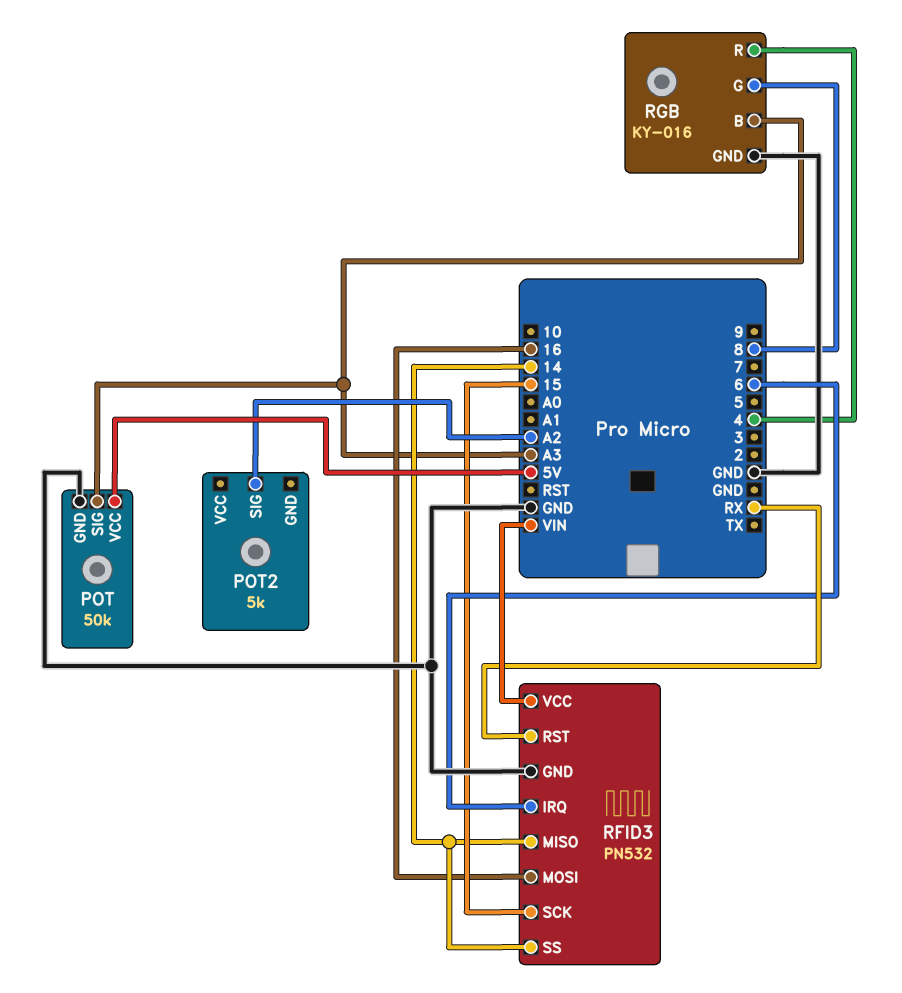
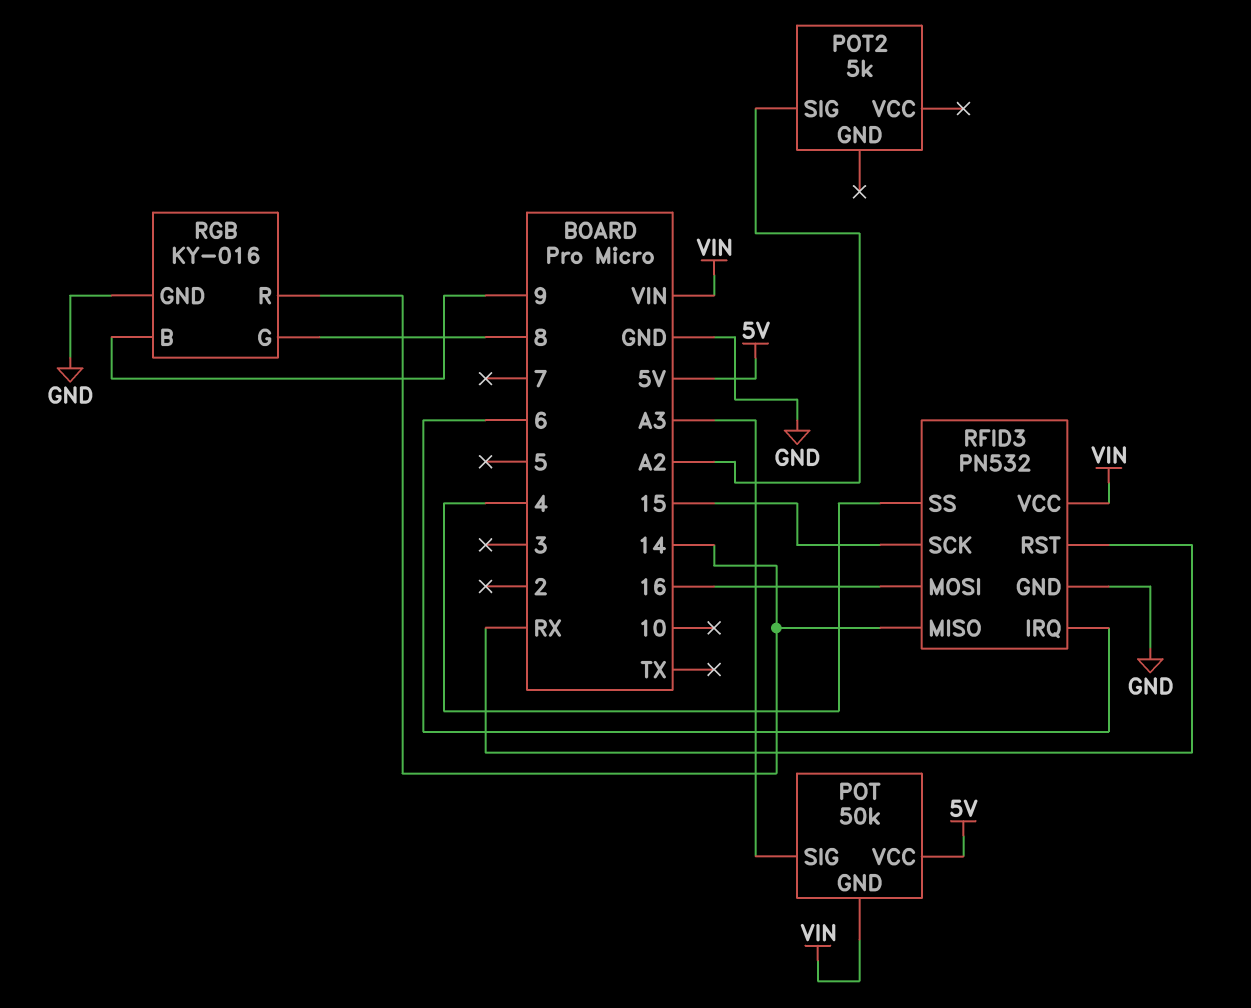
POT pin GND: GND -> VIN
RFID3 pin SS: 14 -> 4
RGB pin B: A3 -> 9
RGB pin R: 4 -> 14

